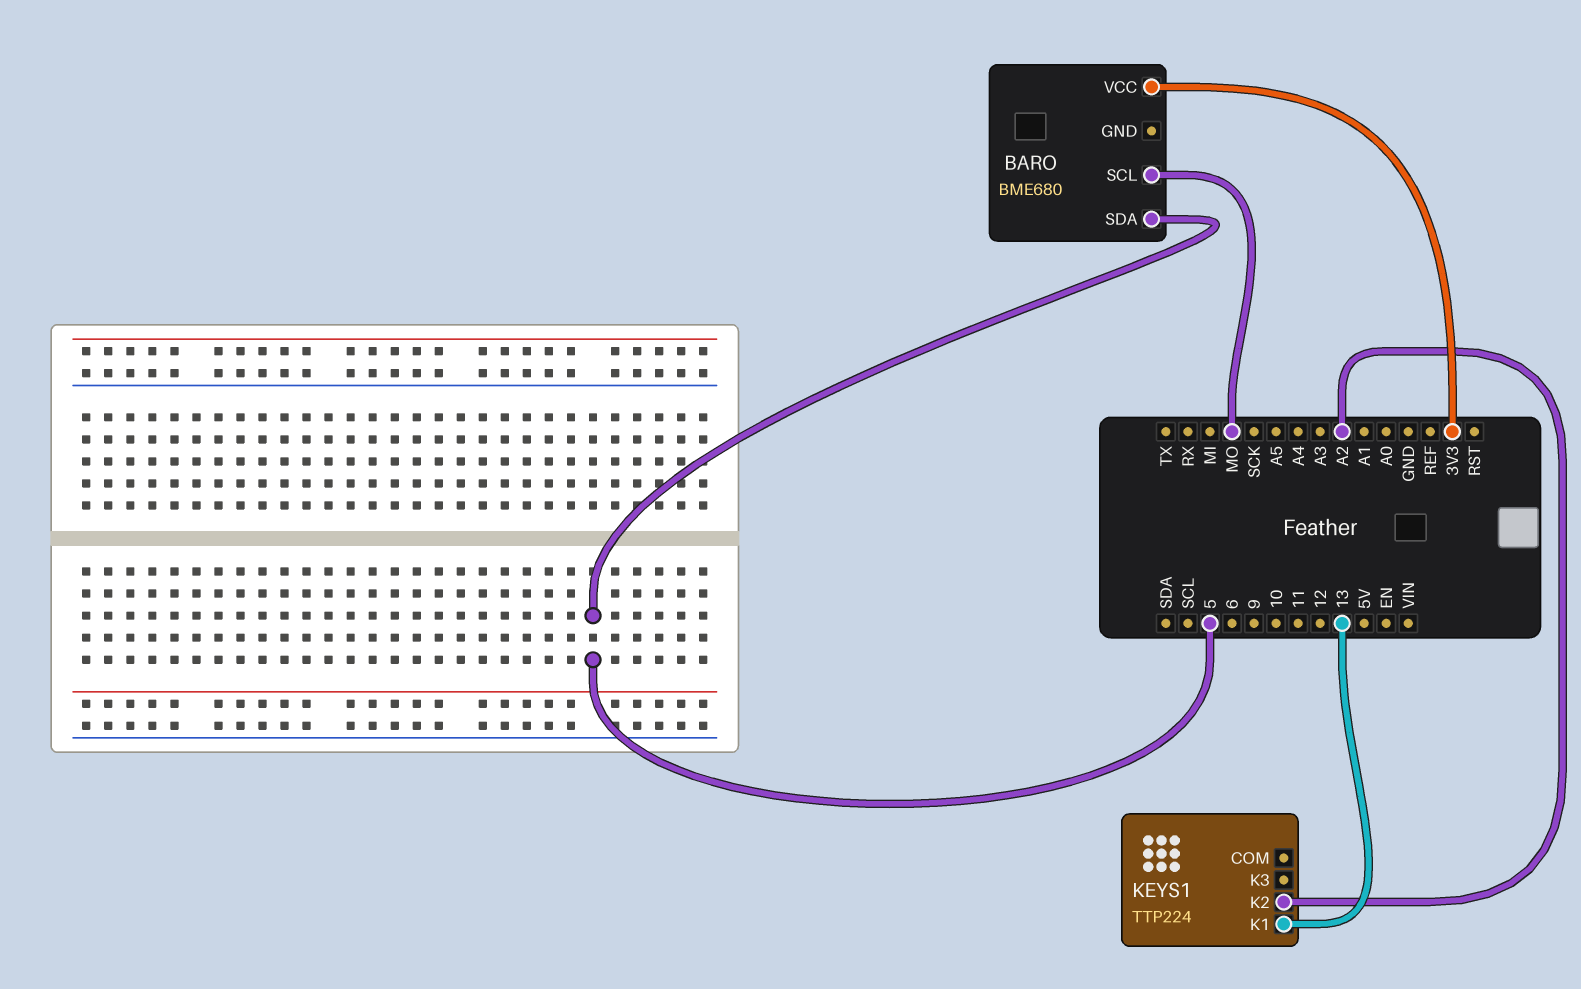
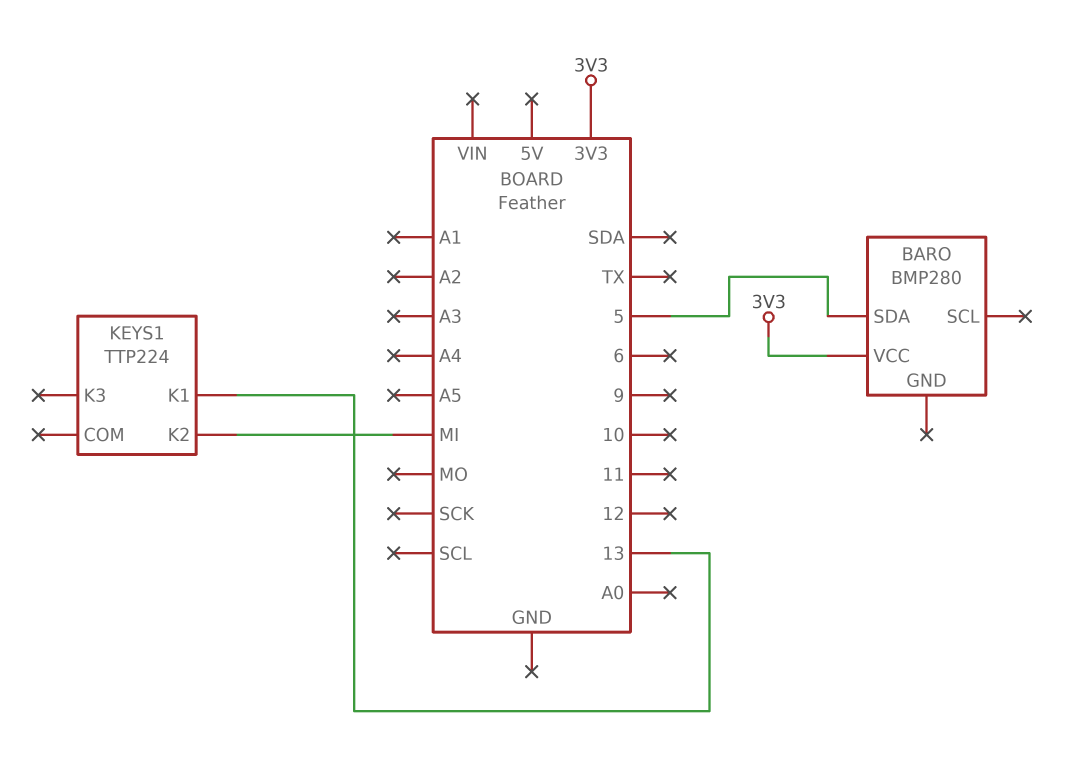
BARO: BME680 -> BMP280
BARO pin SCL: MO -> none
KEYS1 pin K2: A2 -> MI

